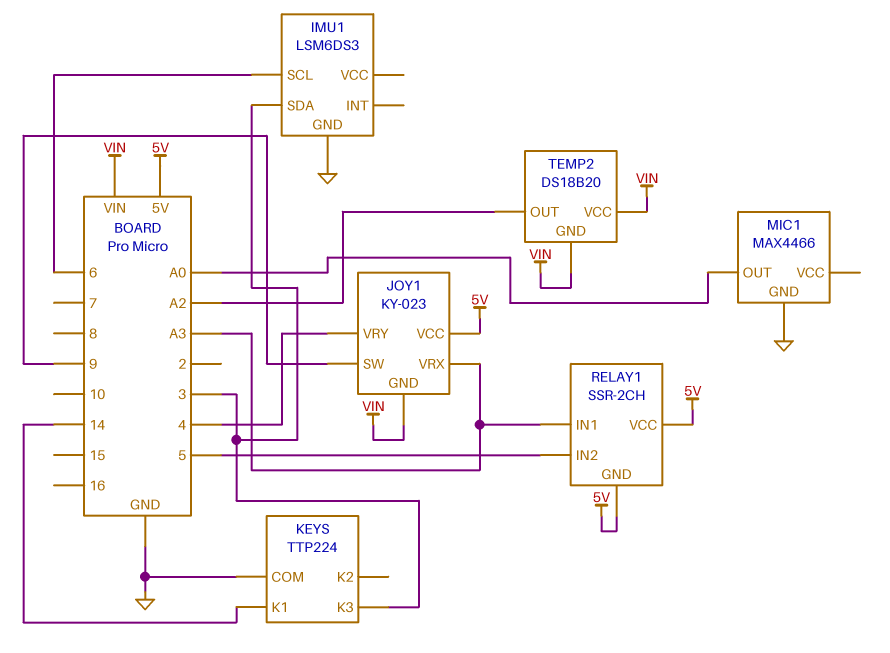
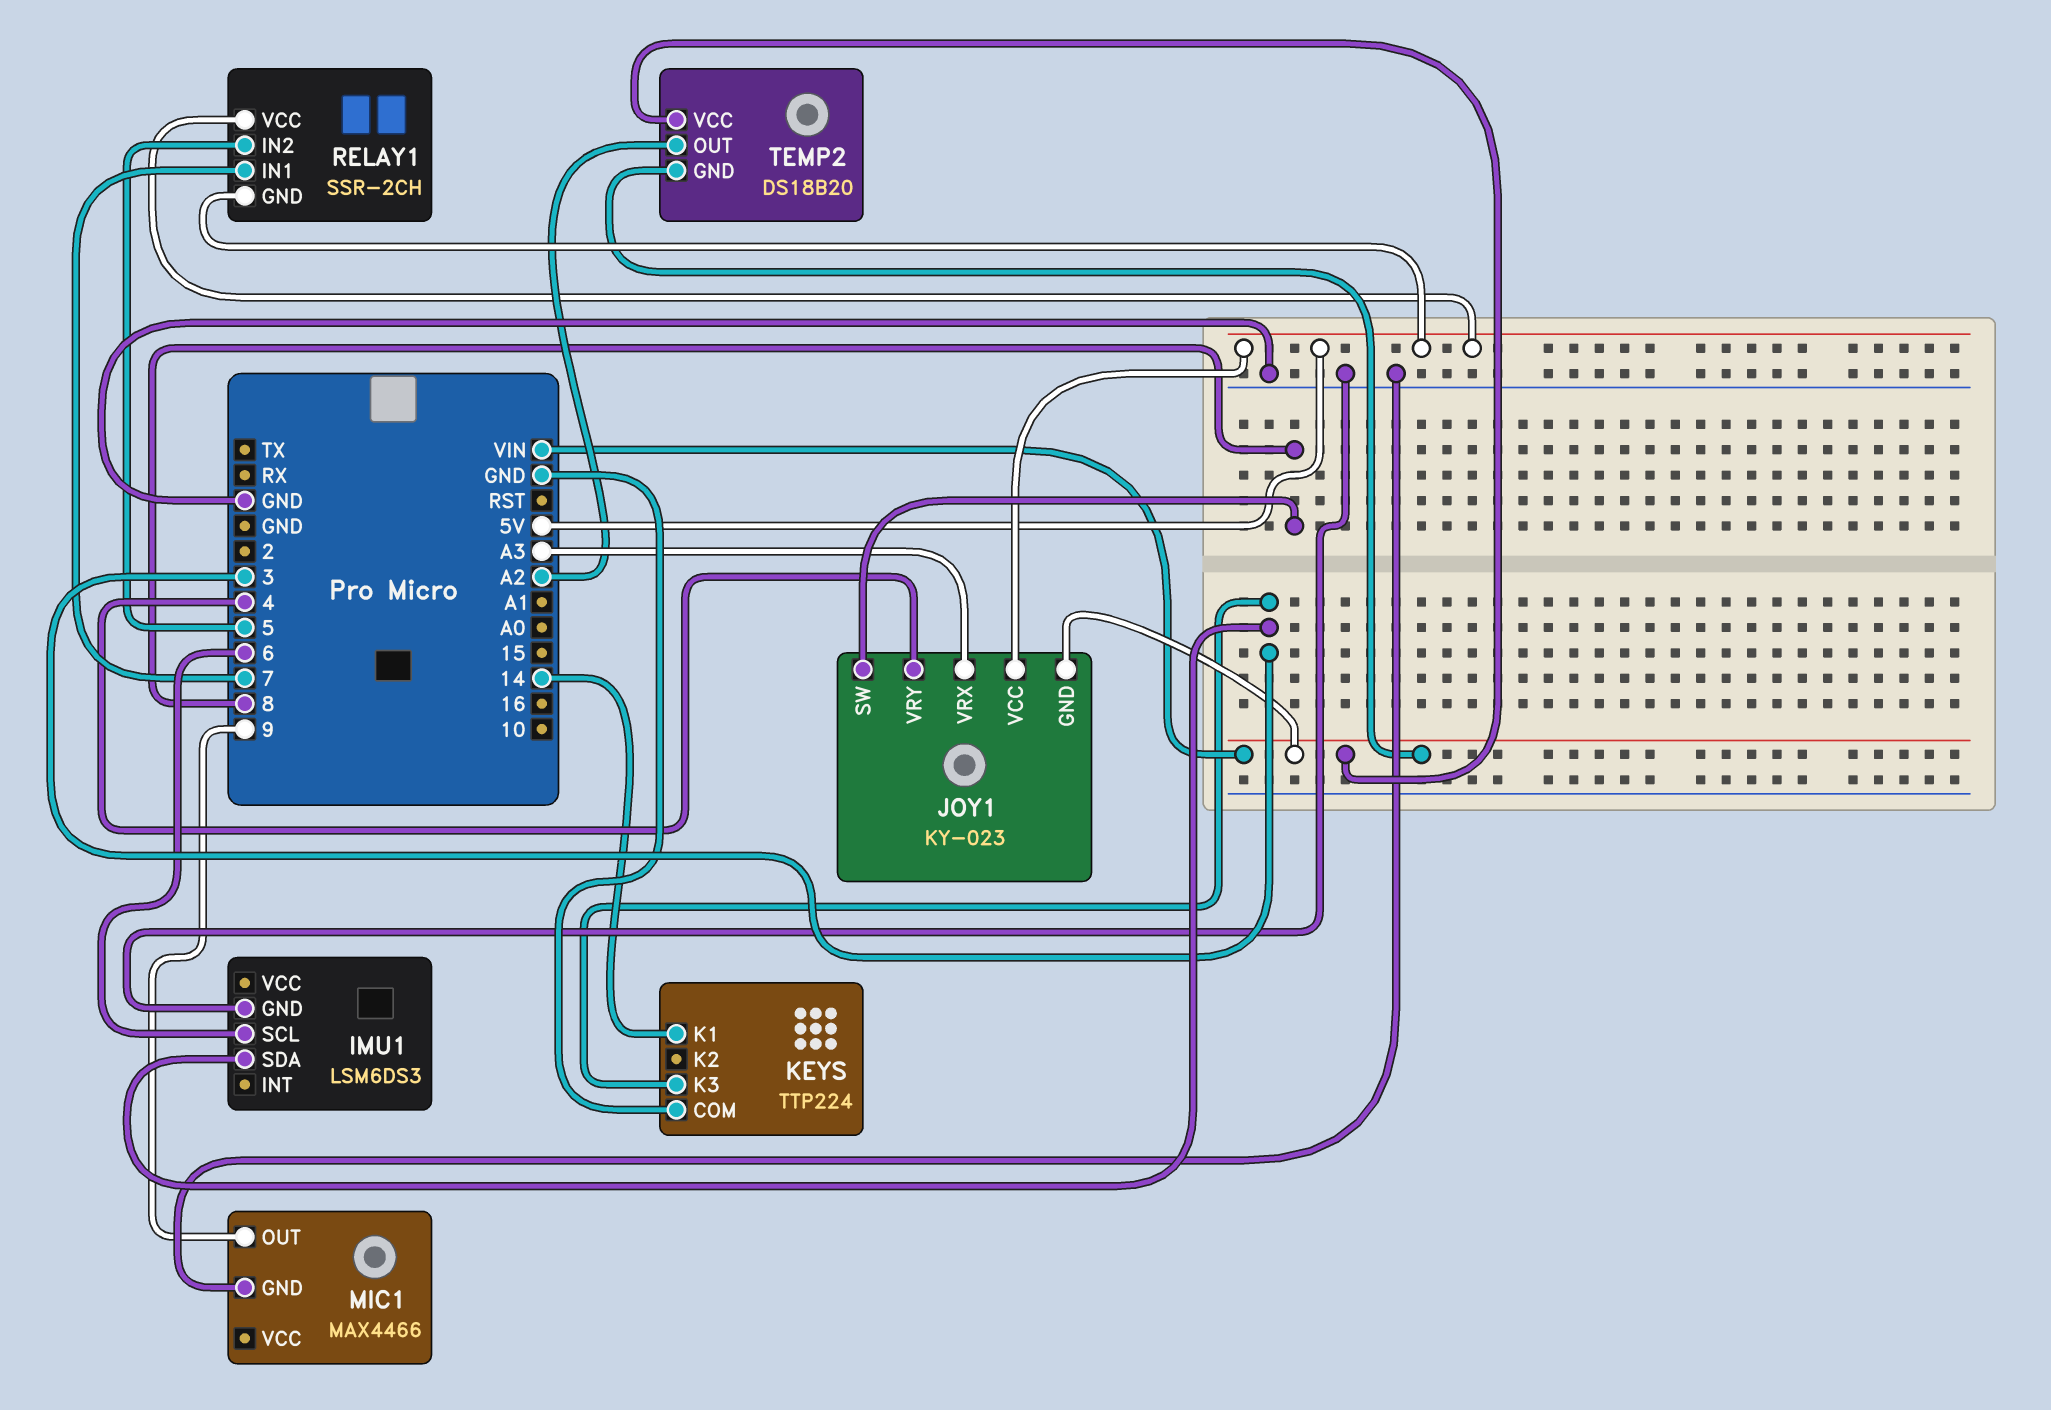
JOY1 pin SW: 9 -> 8
MIC1 pin OUT: A0 -> 9
RELAY1 pin IN1: A3 -> 7

